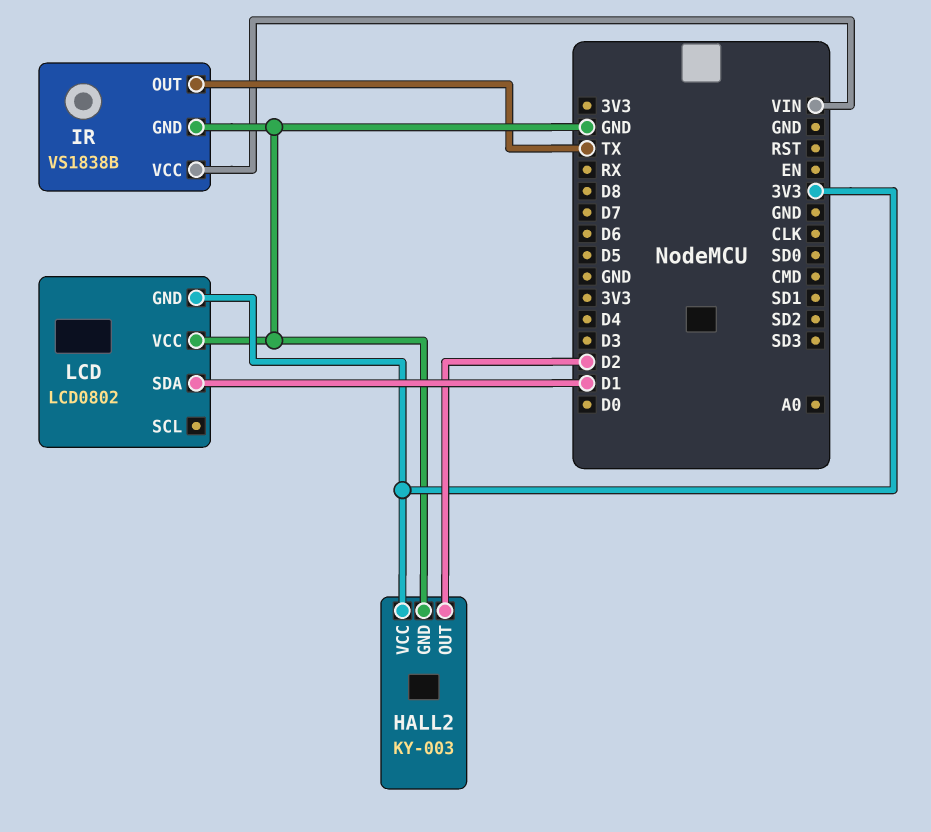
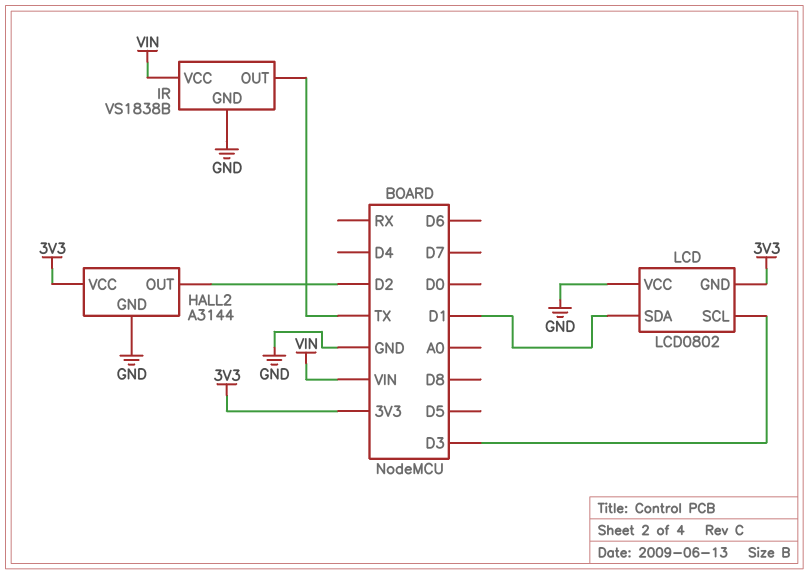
HALL2: KY-003 -> A3144
LCD pin SCL: none -> D3

